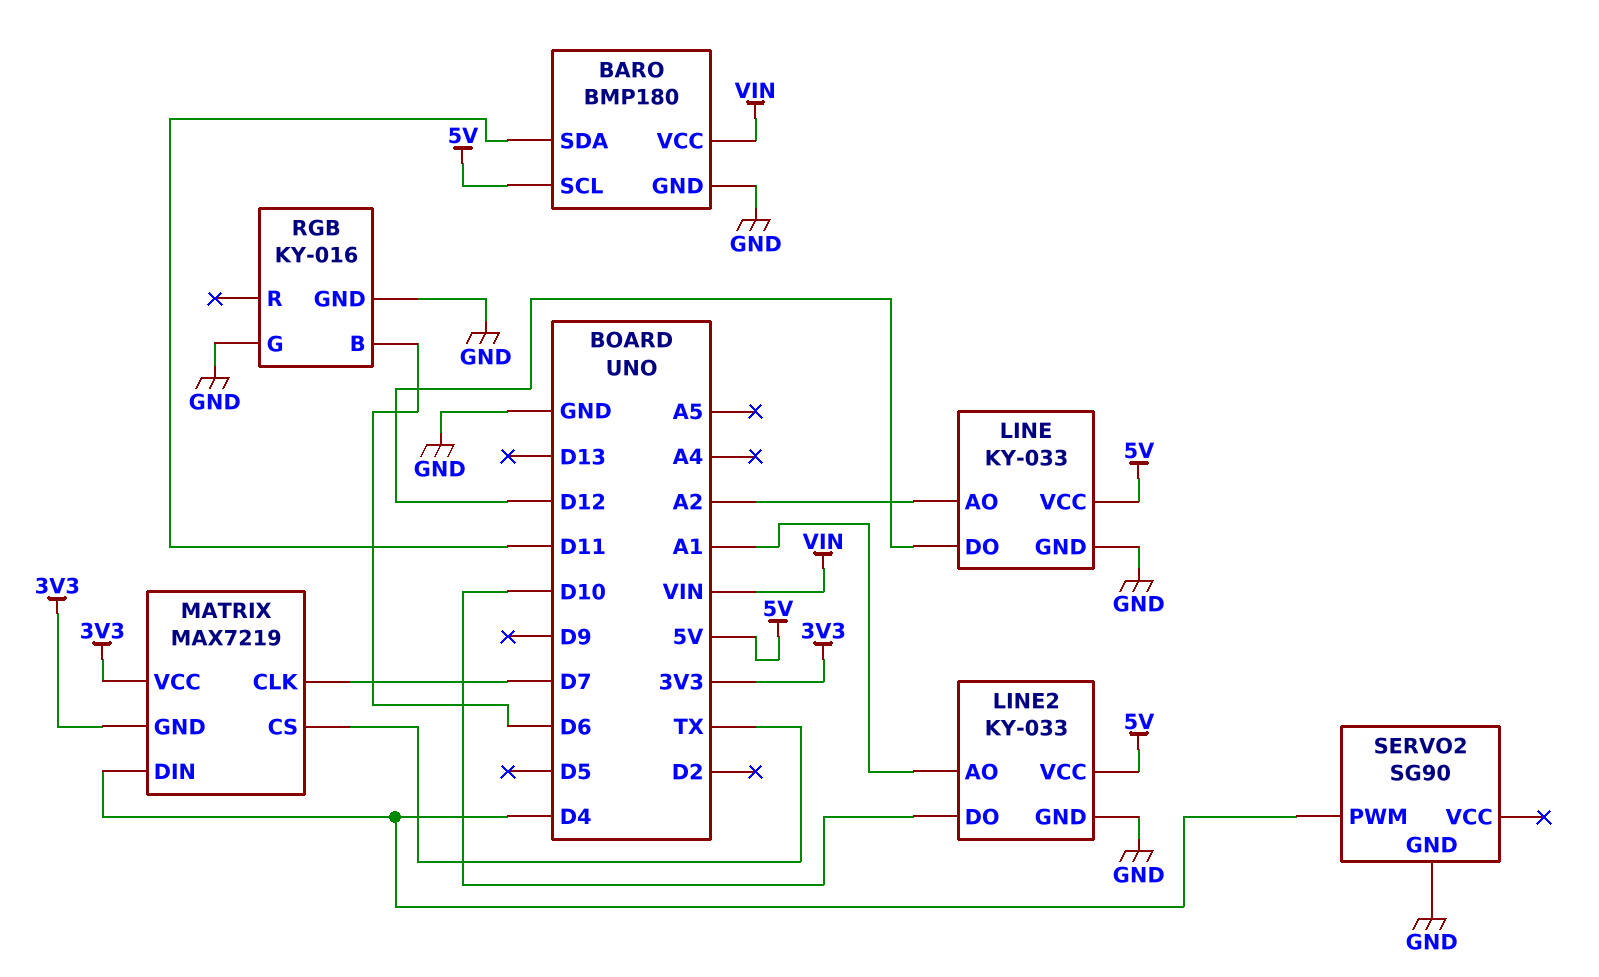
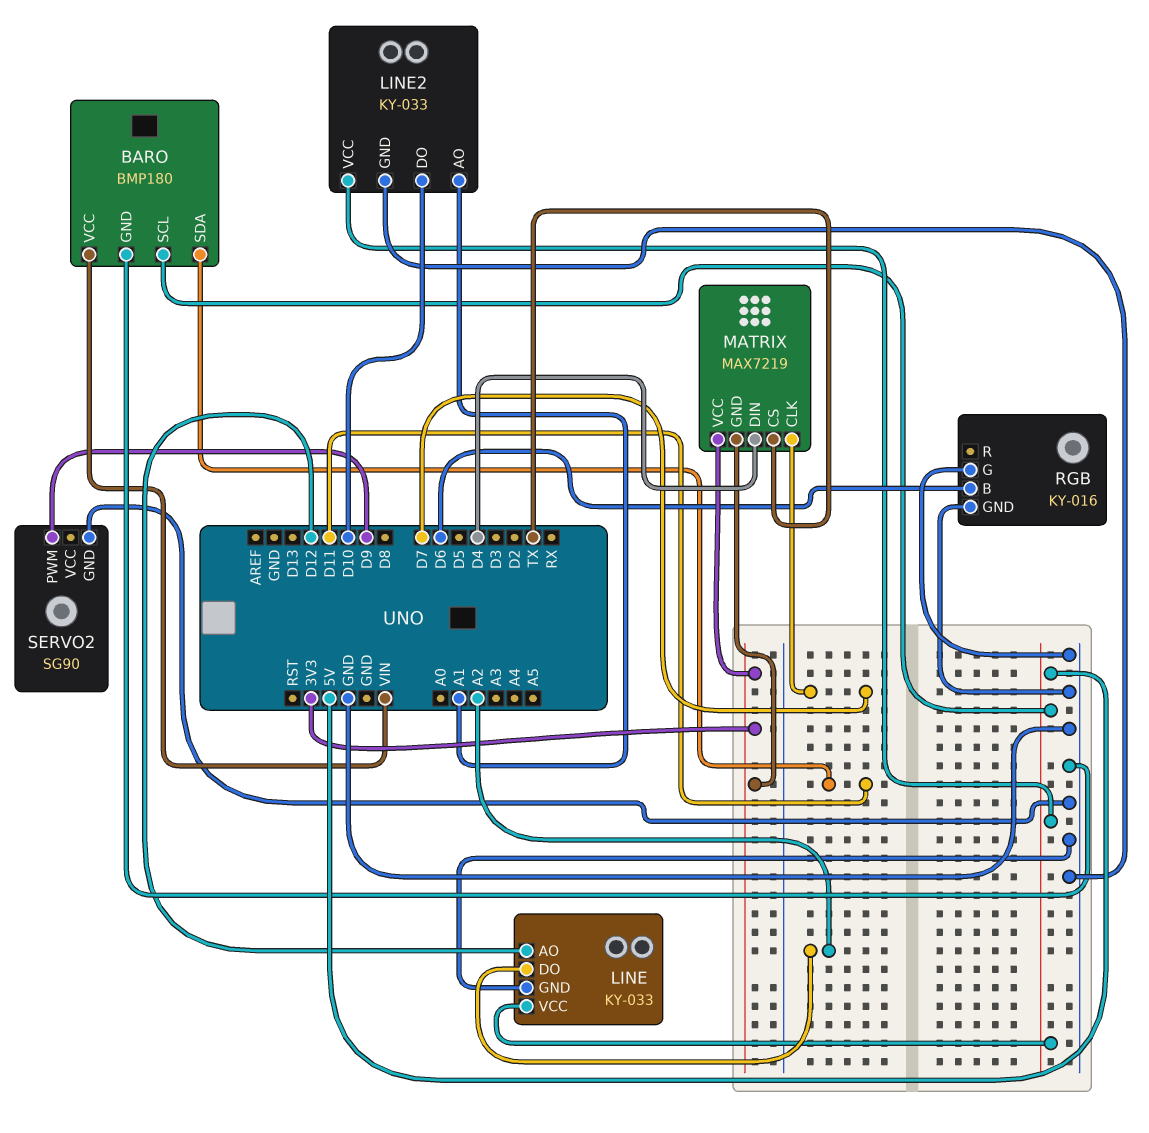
LINE pin AO: A2 -> D12
LINE pin DO: D12 -> A2
SERVO2 pin PWM: D4 -> D9

